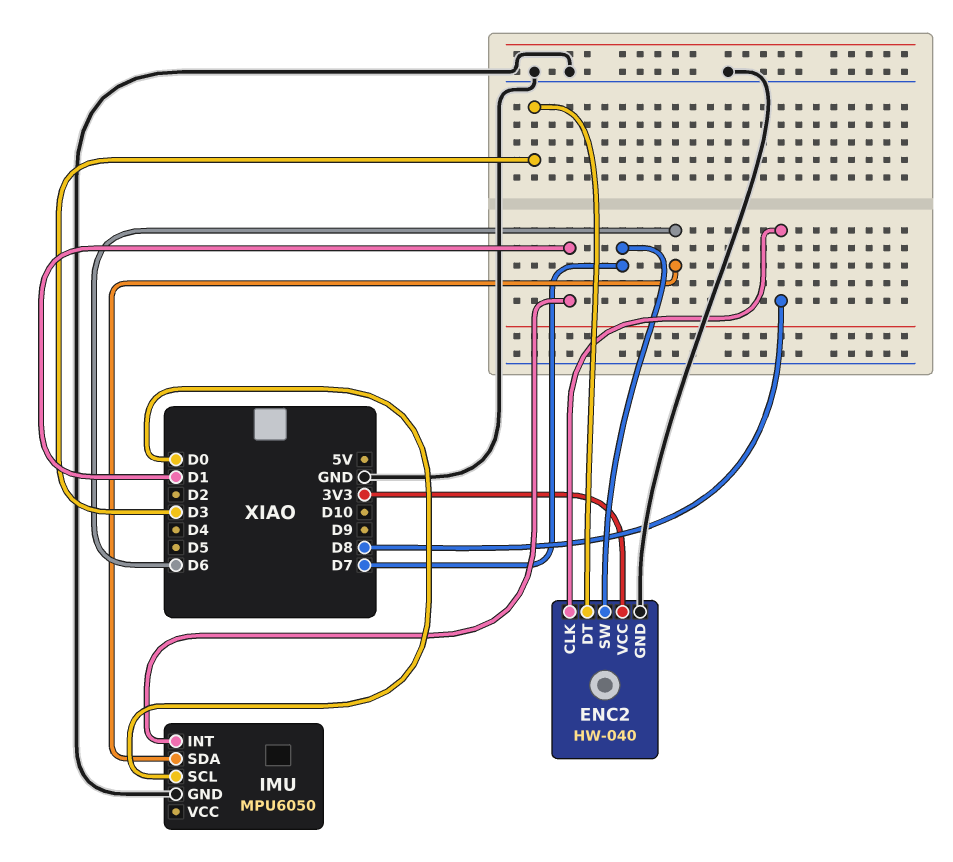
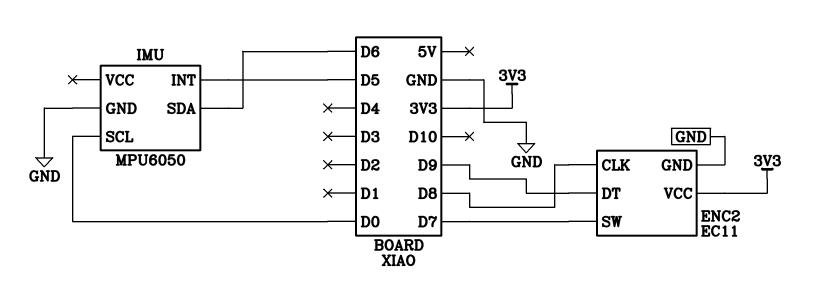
ENC2: HW-040 -> EC11
ENC2 pin DT: D3 -> D9
IMU pin INT: D1 -> D5

